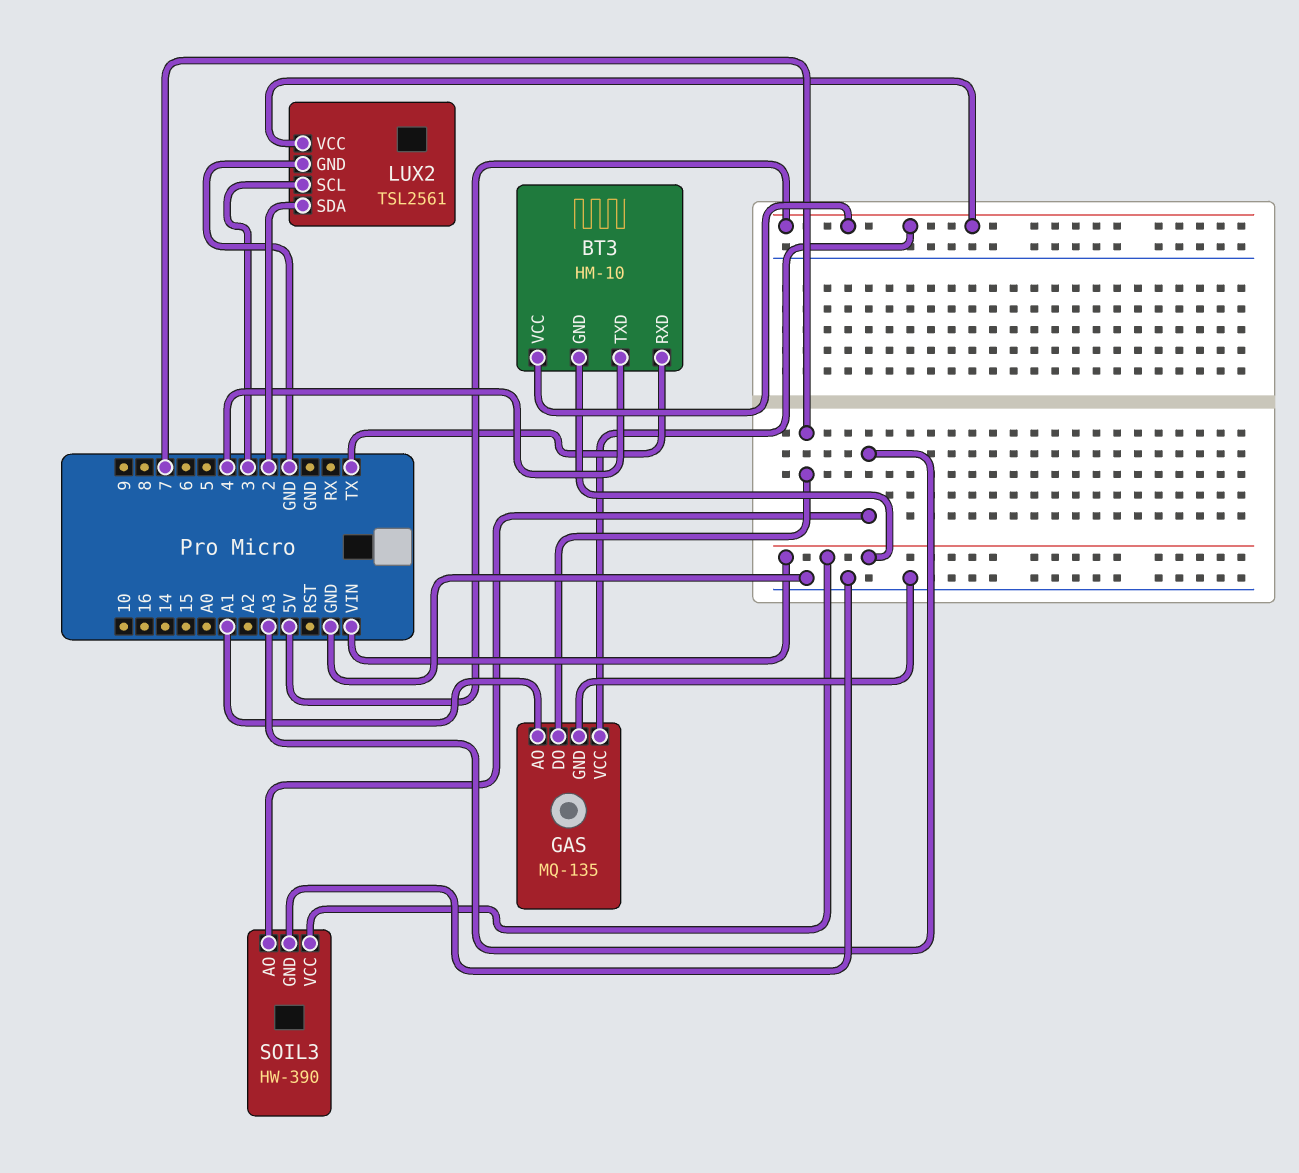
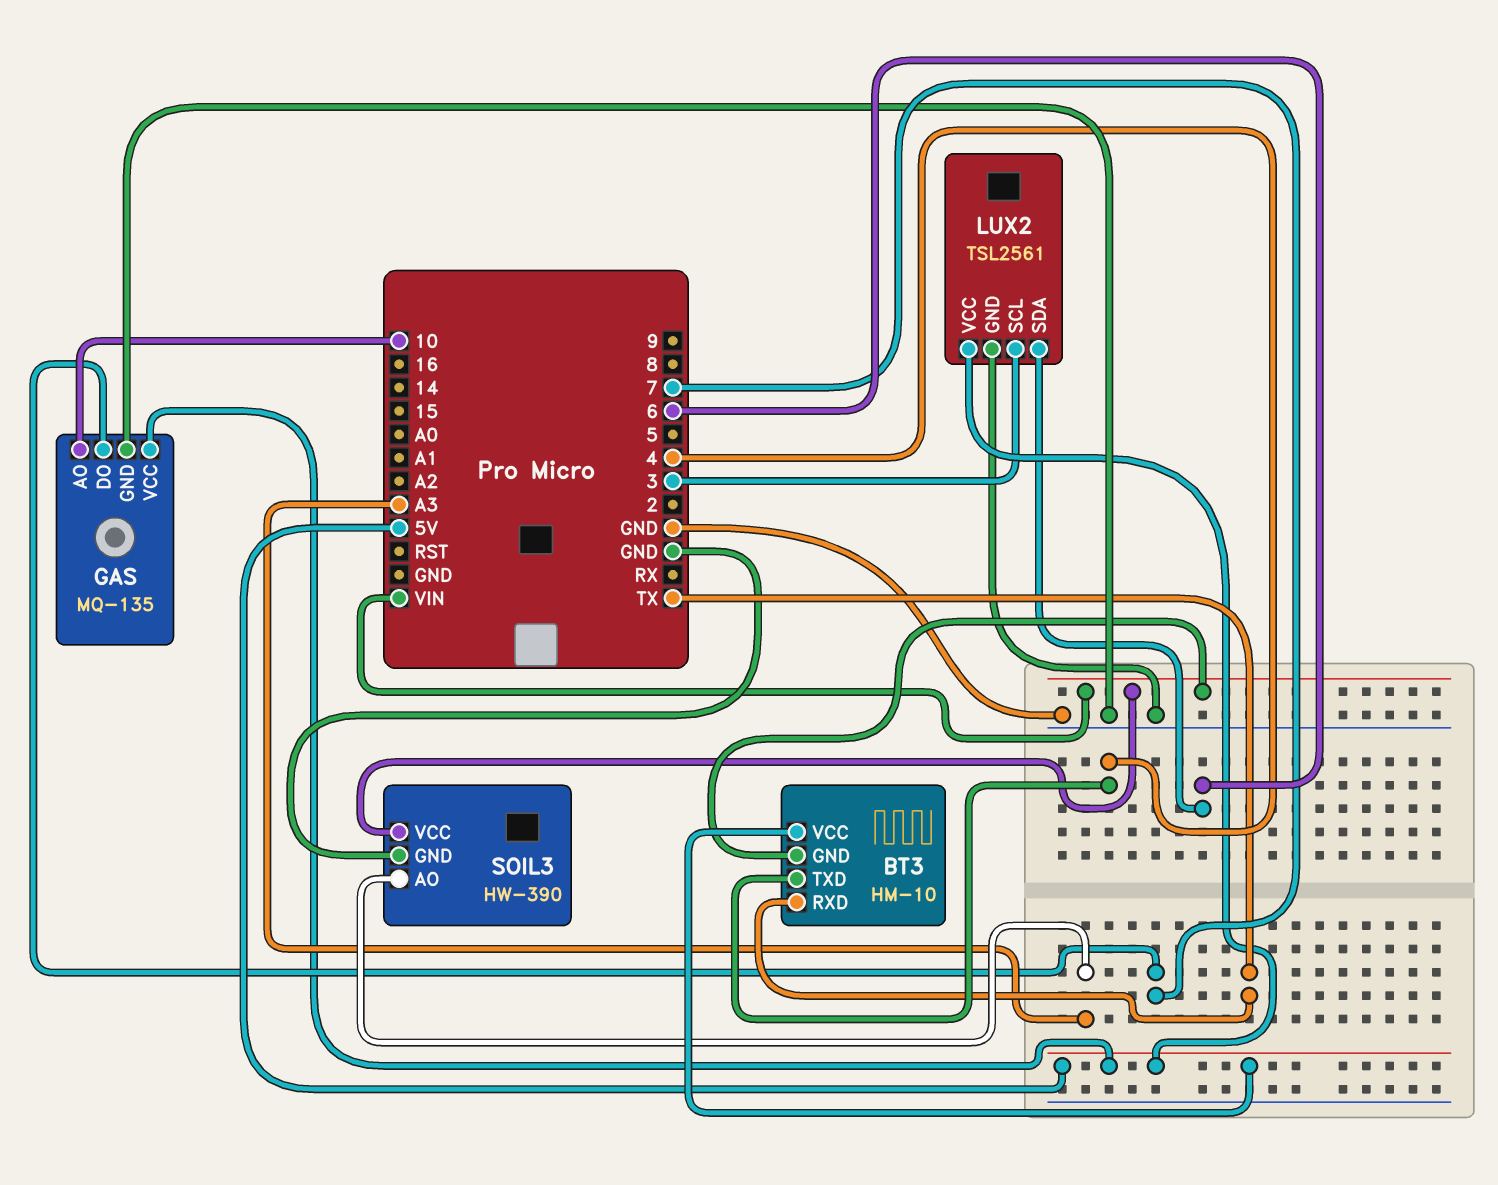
GAS pin AO: A1 -> 10
LUX2 pin SDA: 2 -> 6

